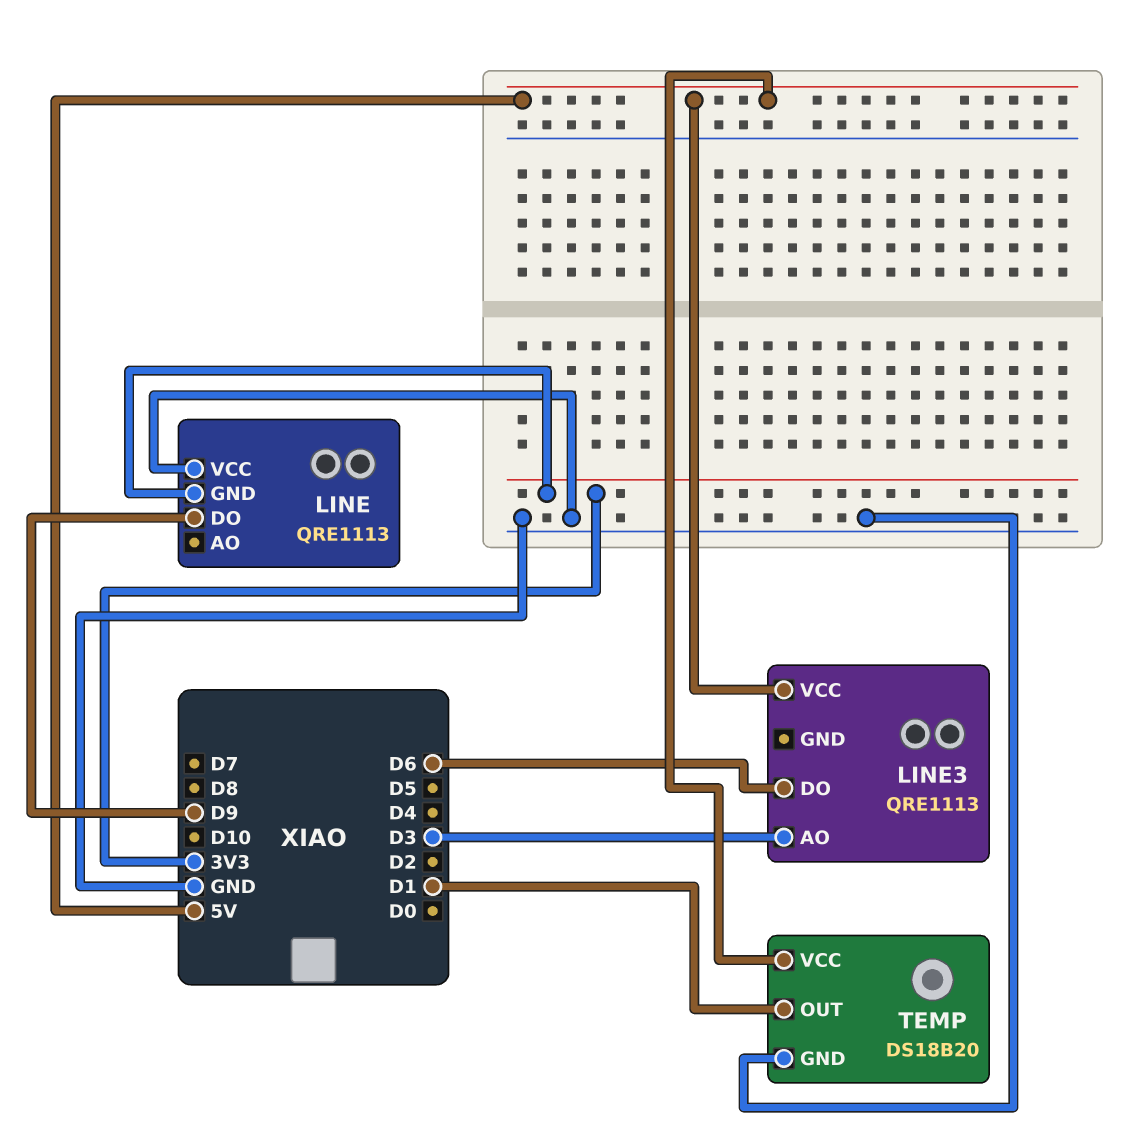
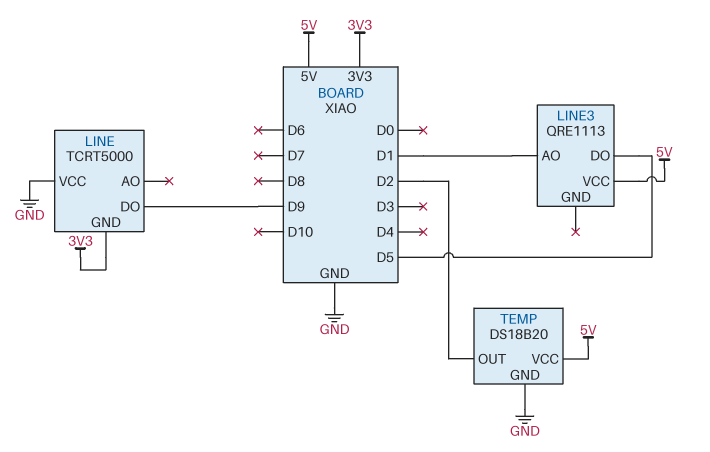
LINE: QRE1113 -> TCRT5000
LINE3 pin AO: D3 -> D1
LINE3 pin DO: D6 -> D5
TEMP pin OUT: D1 -> D2

